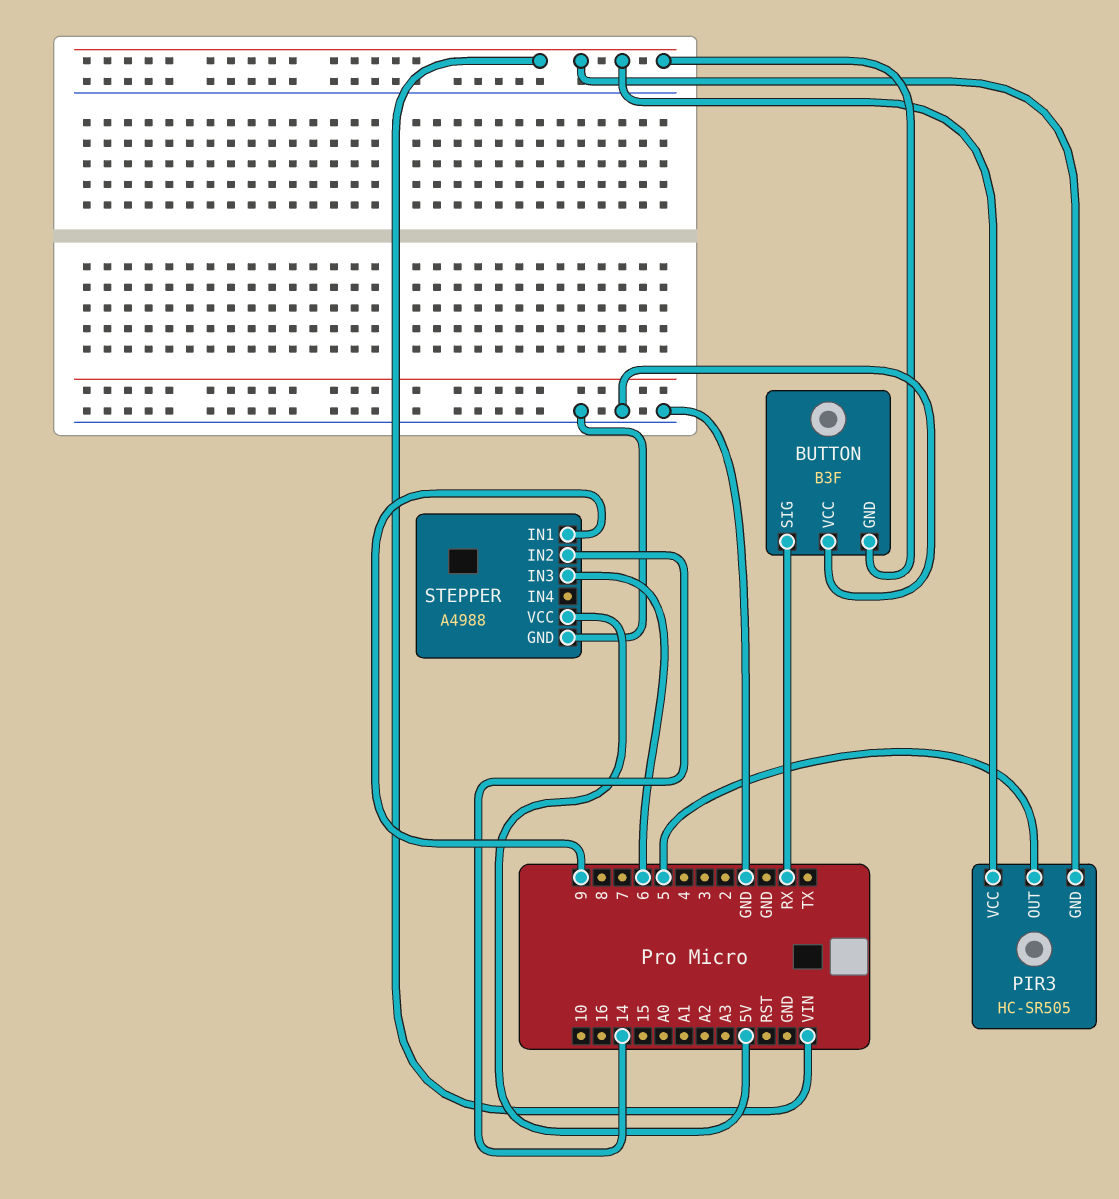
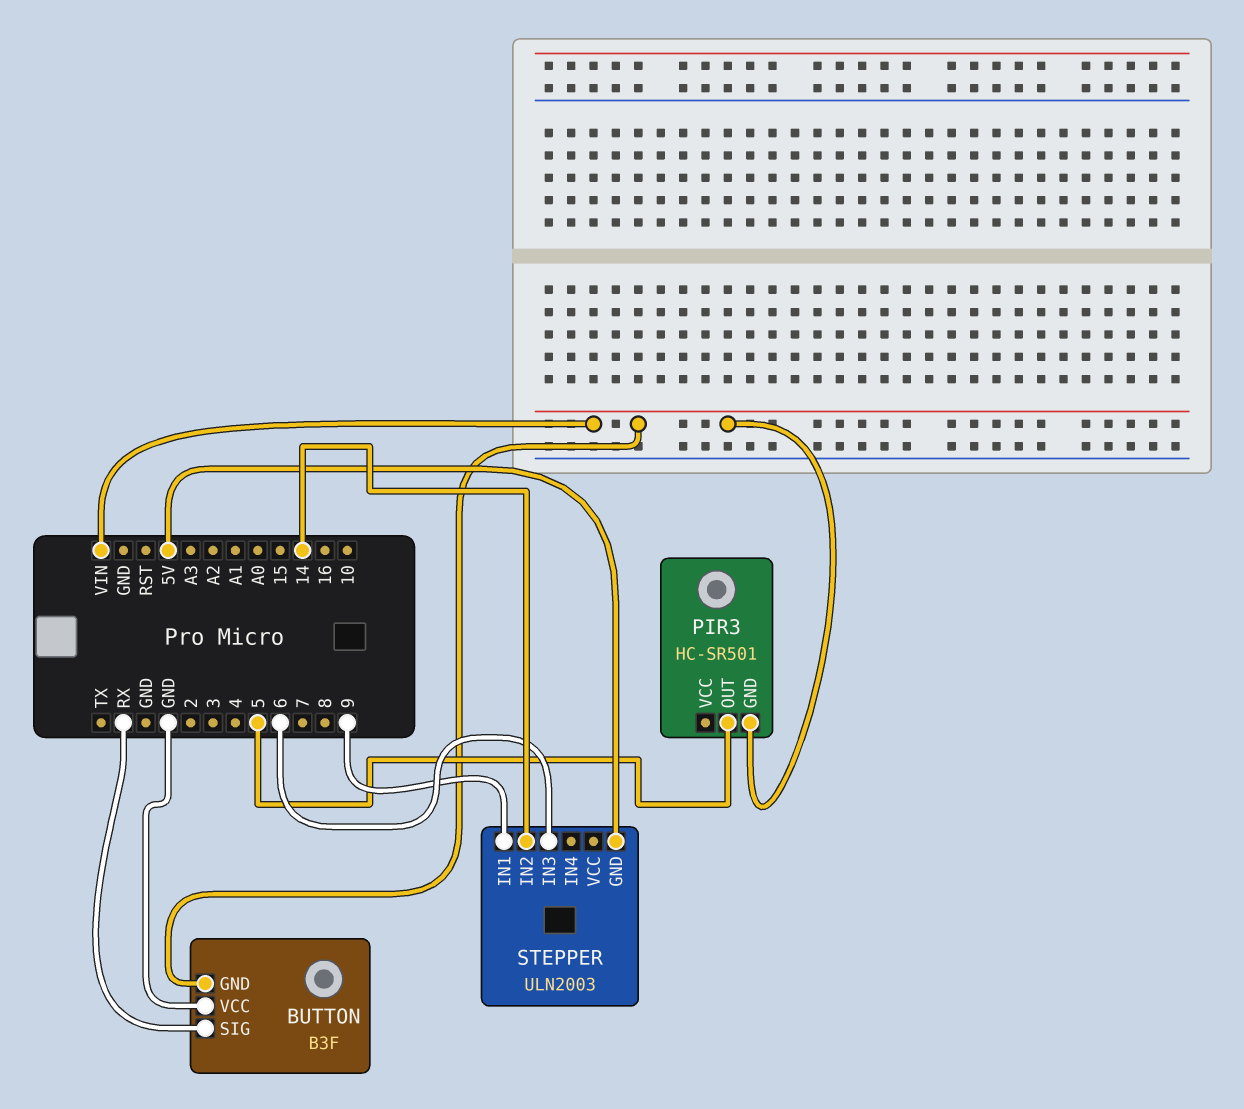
PIR3: HC-SR505 -> HC-SR501
PIR3 pin VCC: VIN -> none
STEPPER: A4988 -> ULN2003
STEPPER pin GND: GND -> 5V
STEPPER pin VCC: 5V -> none

